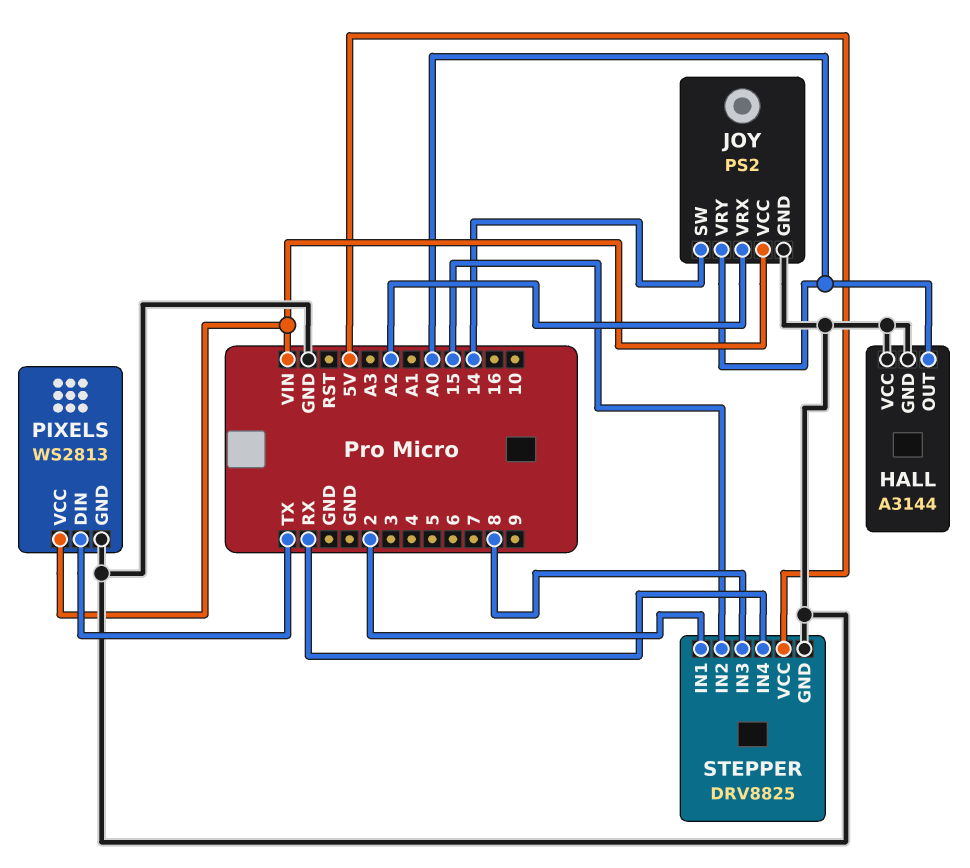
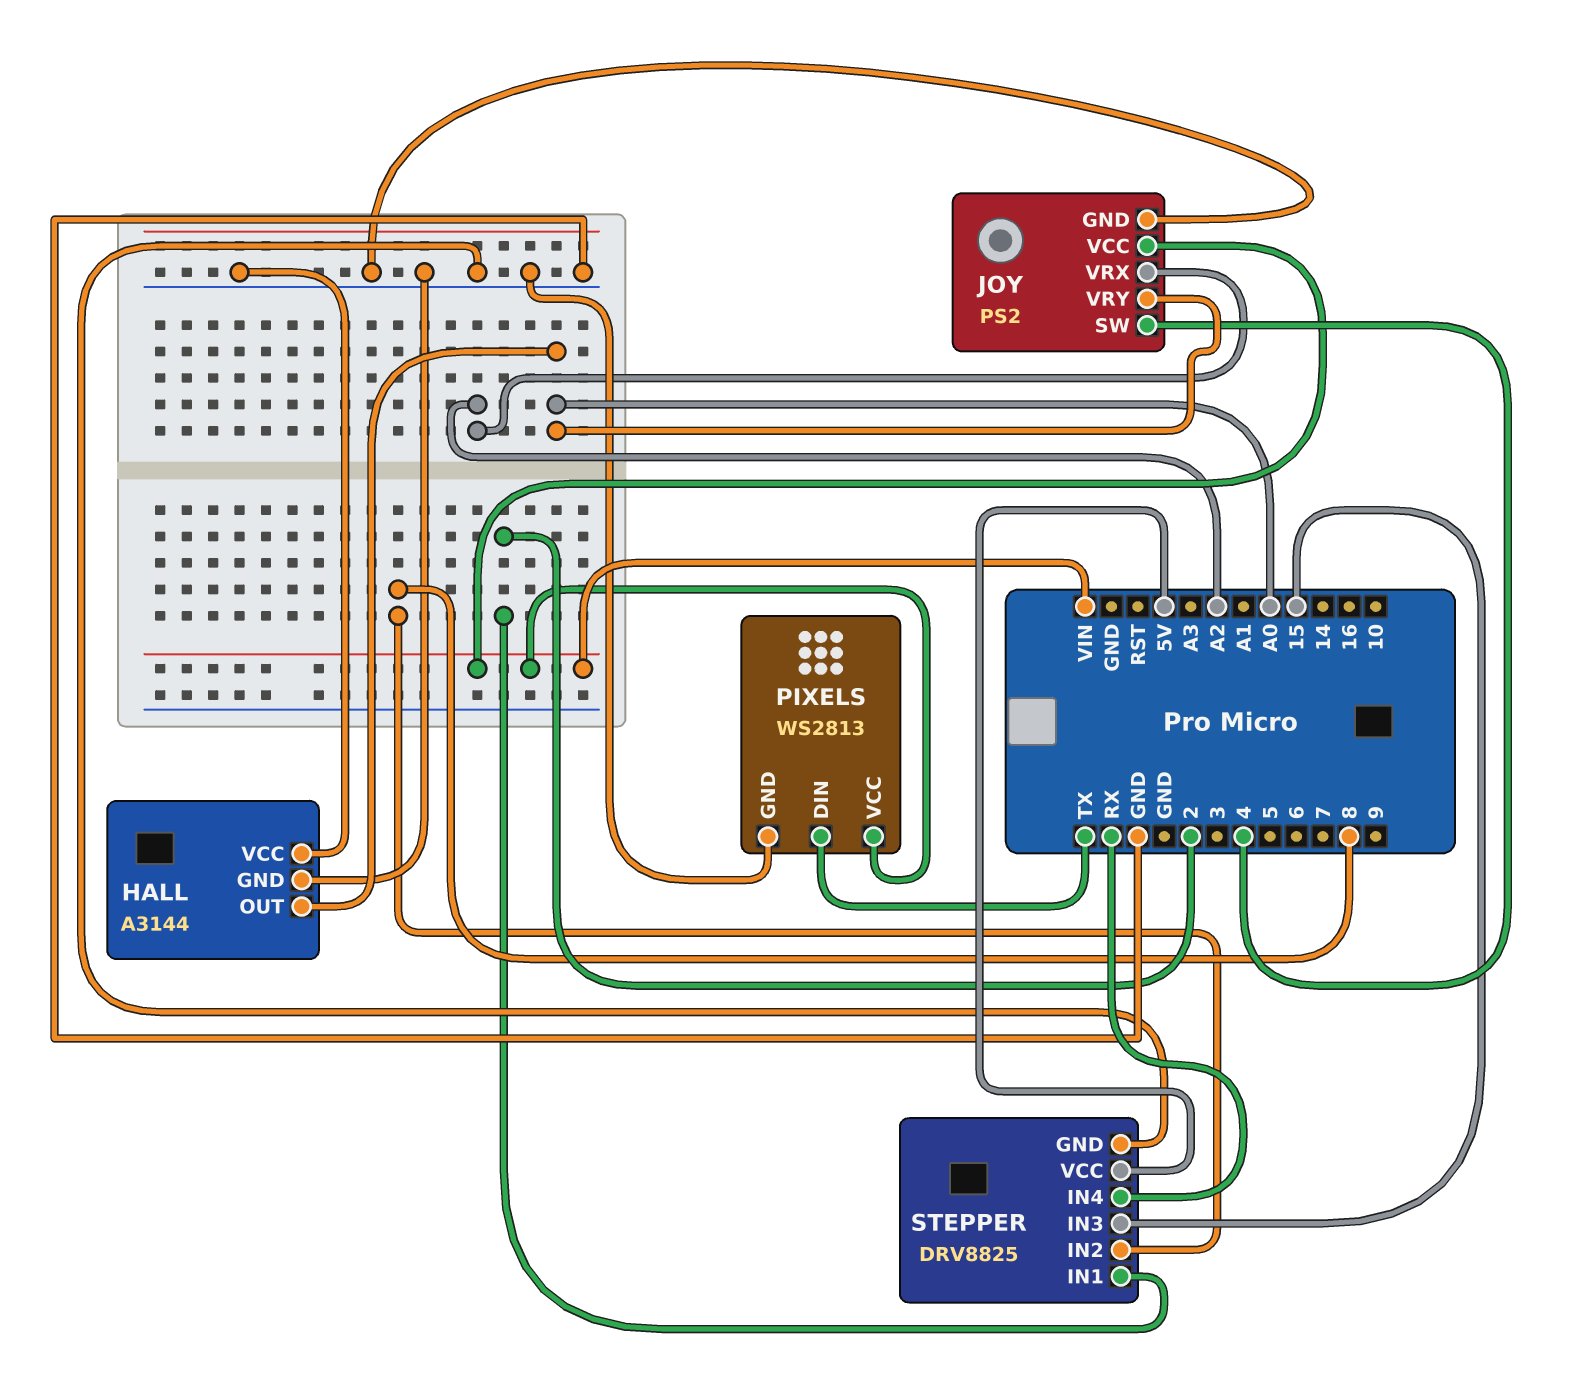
JOY pin SW: 14 -> 4
STEPPER pin IN2: 15 -> 8
STEPPER pin IN3: 8 -> 15

